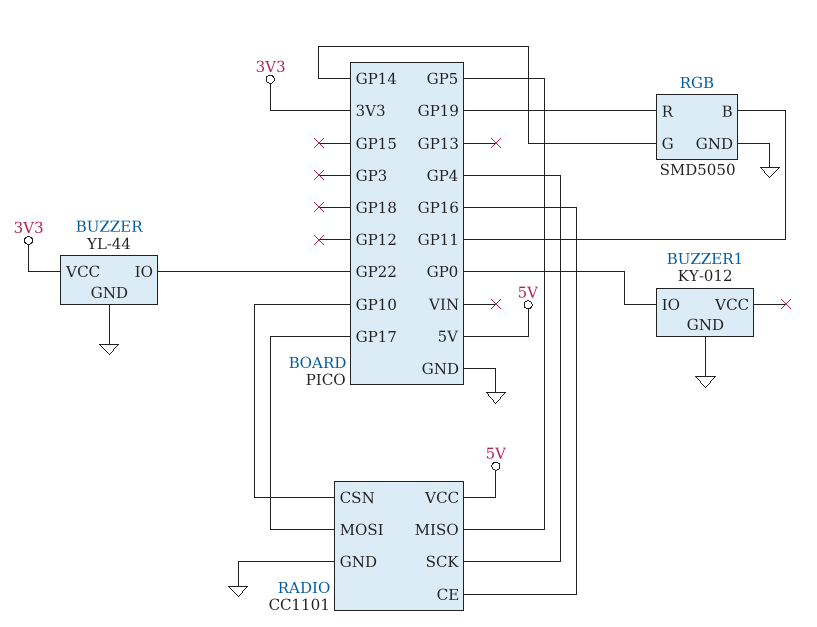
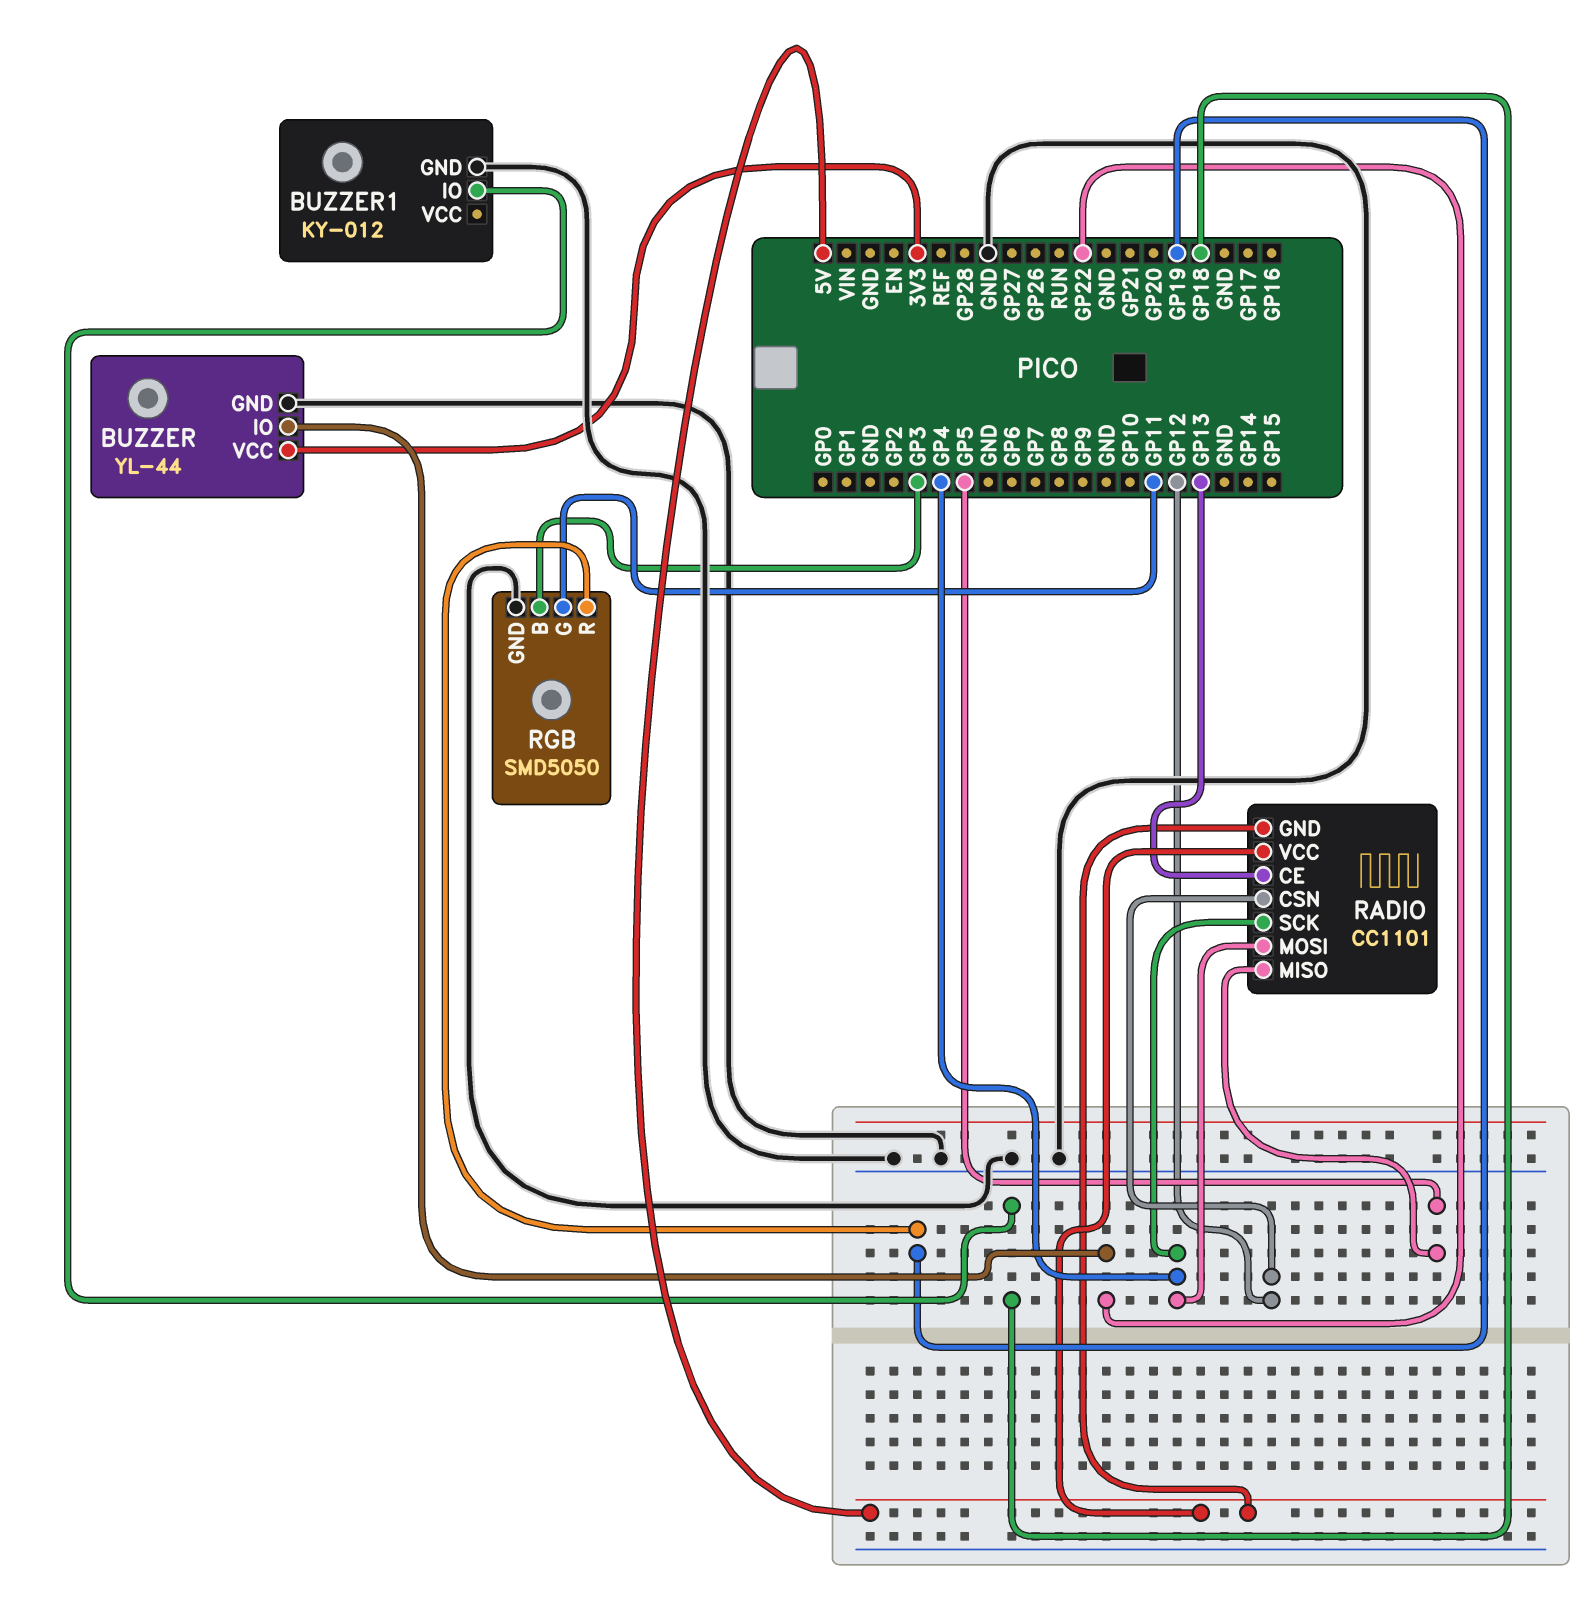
BUZZER1 pin IO: GP0 -> GP18
RADIO pin CE: GP16 -> GP13
RADIO pin CSN: GP10 -> GP12
RADIO pin GND: GND -> 5V
RADIO pin MOSI: GP17 -> GP4
RGB pin B: GP11 -> GP3
RGB pin G: GP14 -> GP11

